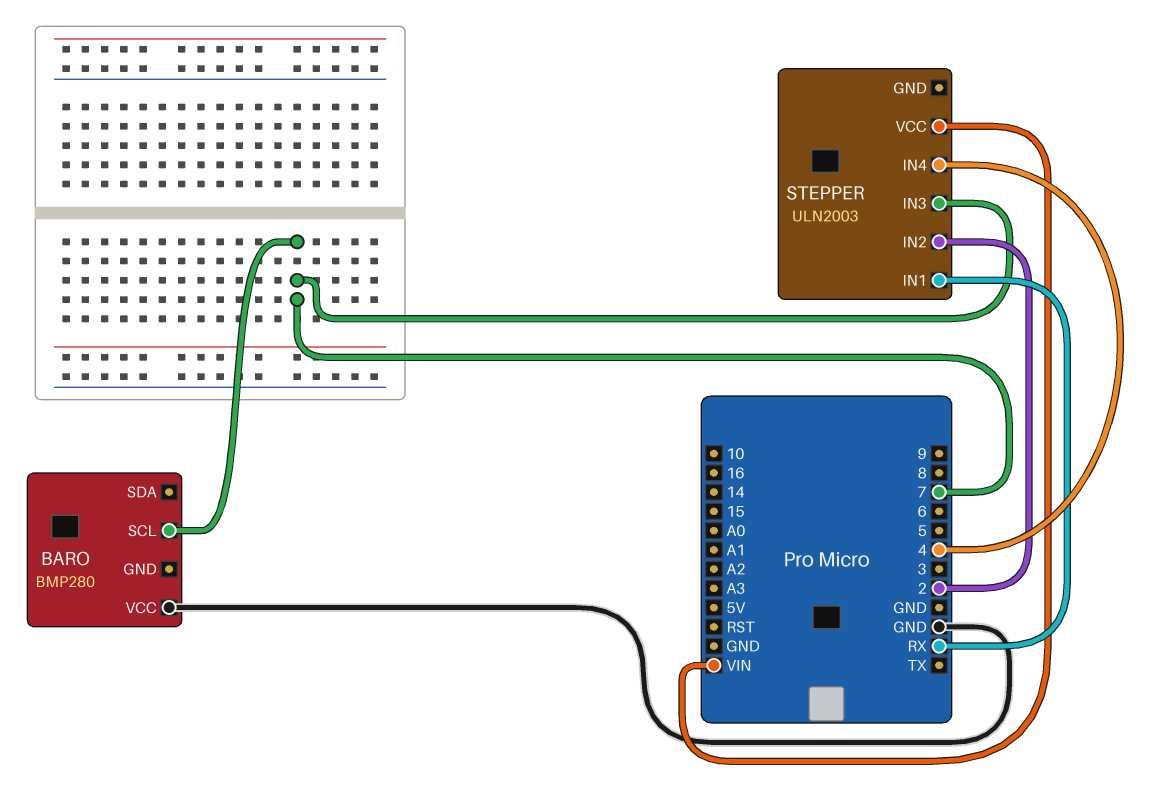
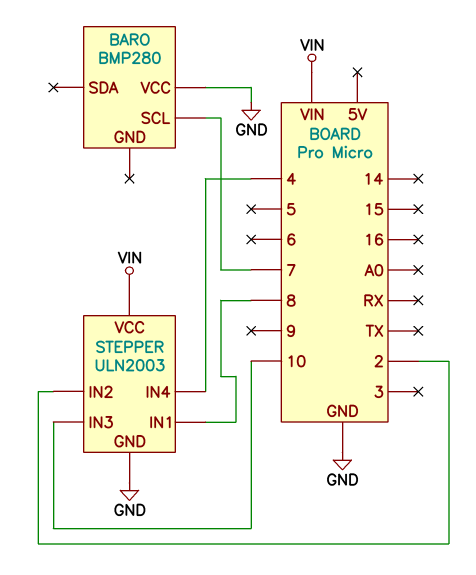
STEPPER pin GND: none -> GND
STEPPER pin IN1: RX -> 8
STEPPER pin IN3: 7 -> 10

